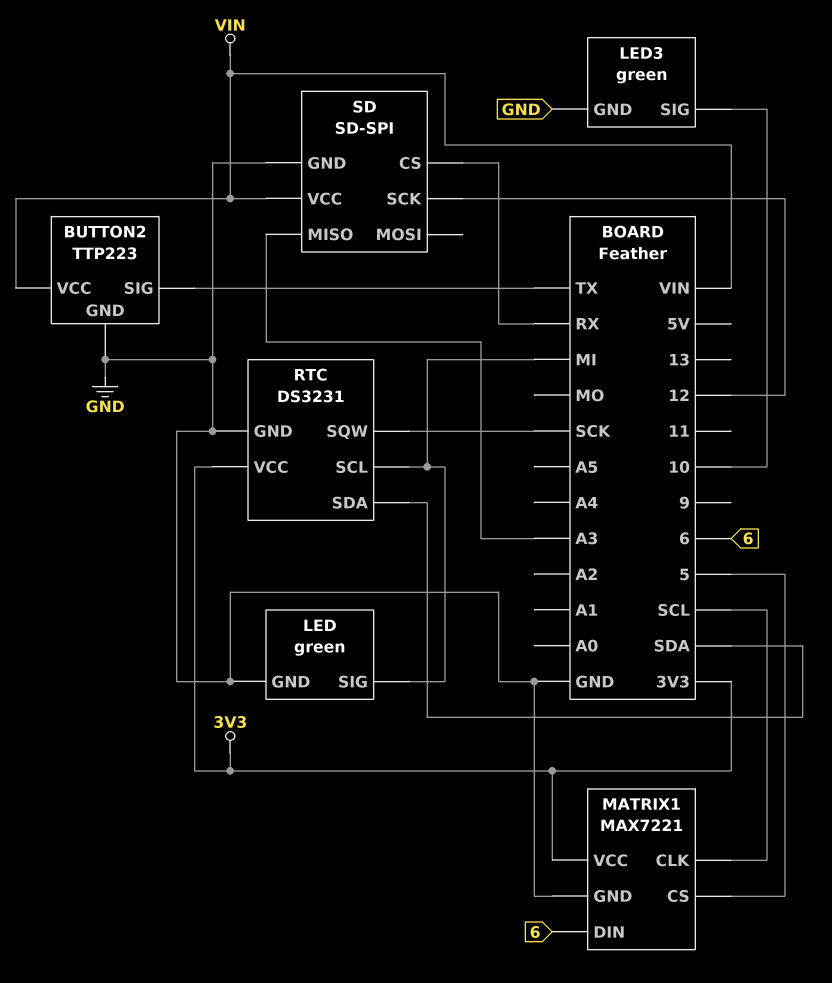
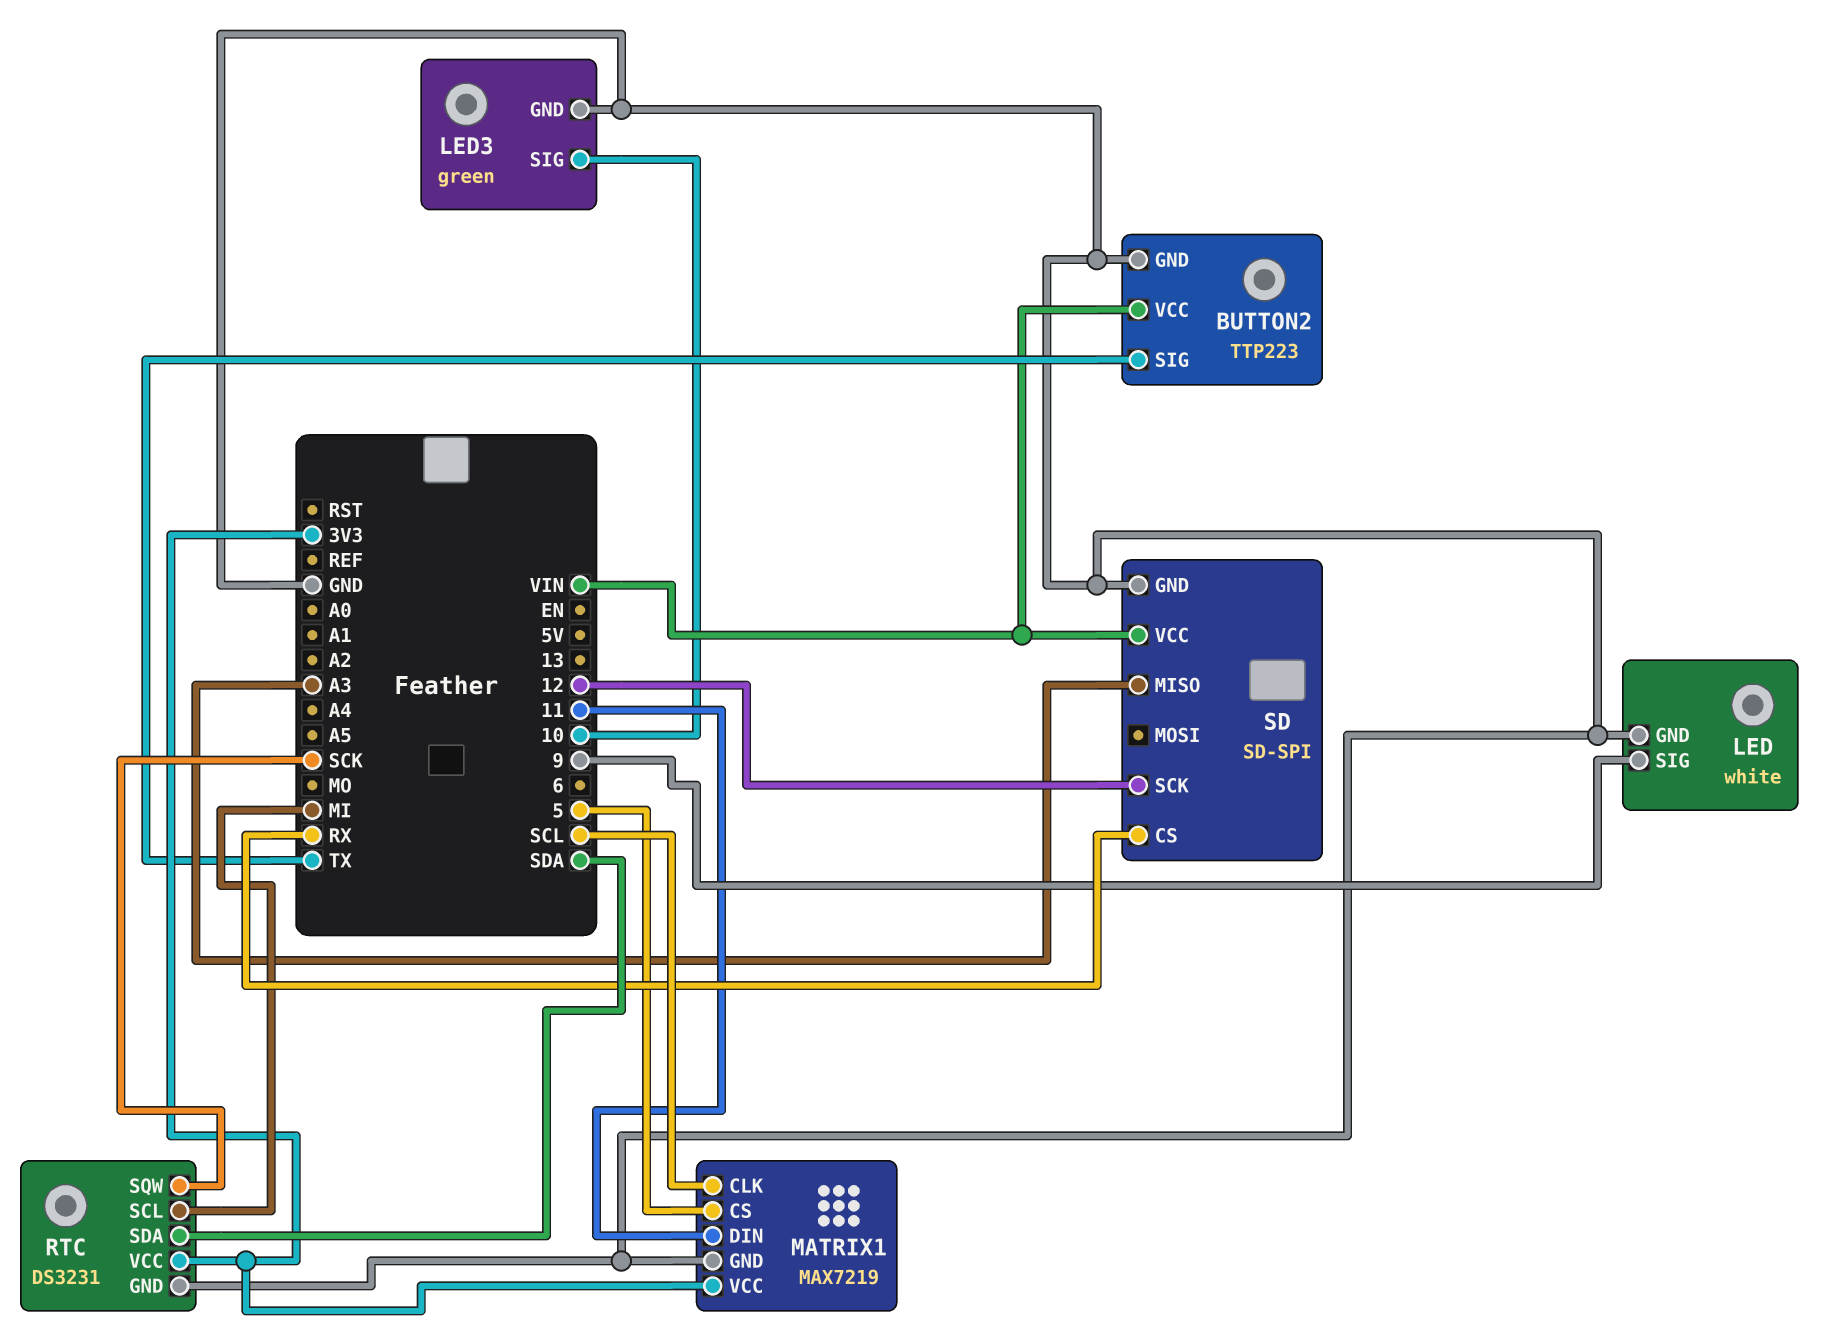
LED: green -> white
LED pin SIG: MI -> 9
MATRIX1: MAX7221 -> MAX7219
MATRIX1 pin DIN: 6 -> 11

